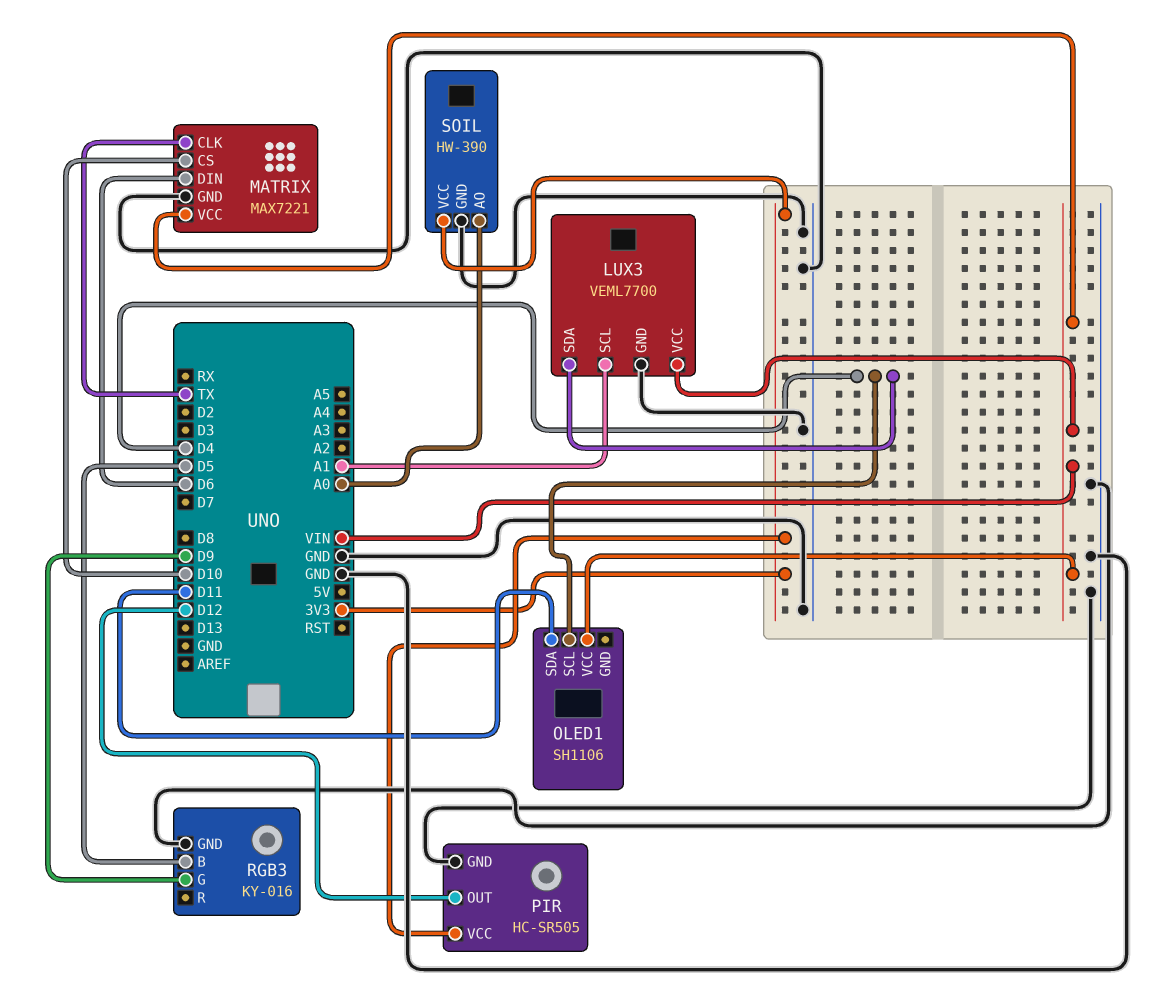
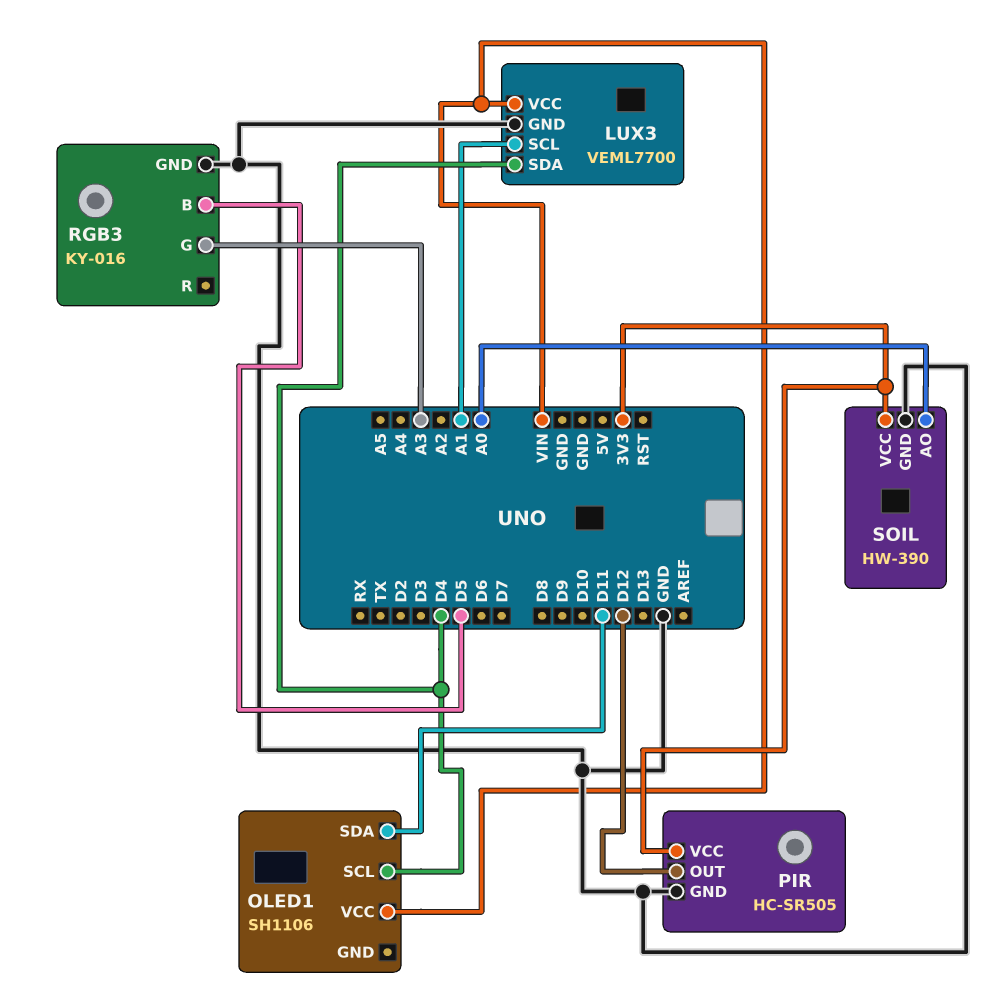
MATRIX: MAX7221 -> none
MATRIX pin CLK: TX -> none
MATRIX pin CS: D10 -> none
MATRIX pin DIN: D6 -> none
MATRIX pin GND: GND -> none
MATRIX pin VCC: VIN -> none
RGB3 pin G: D9 -> A3

